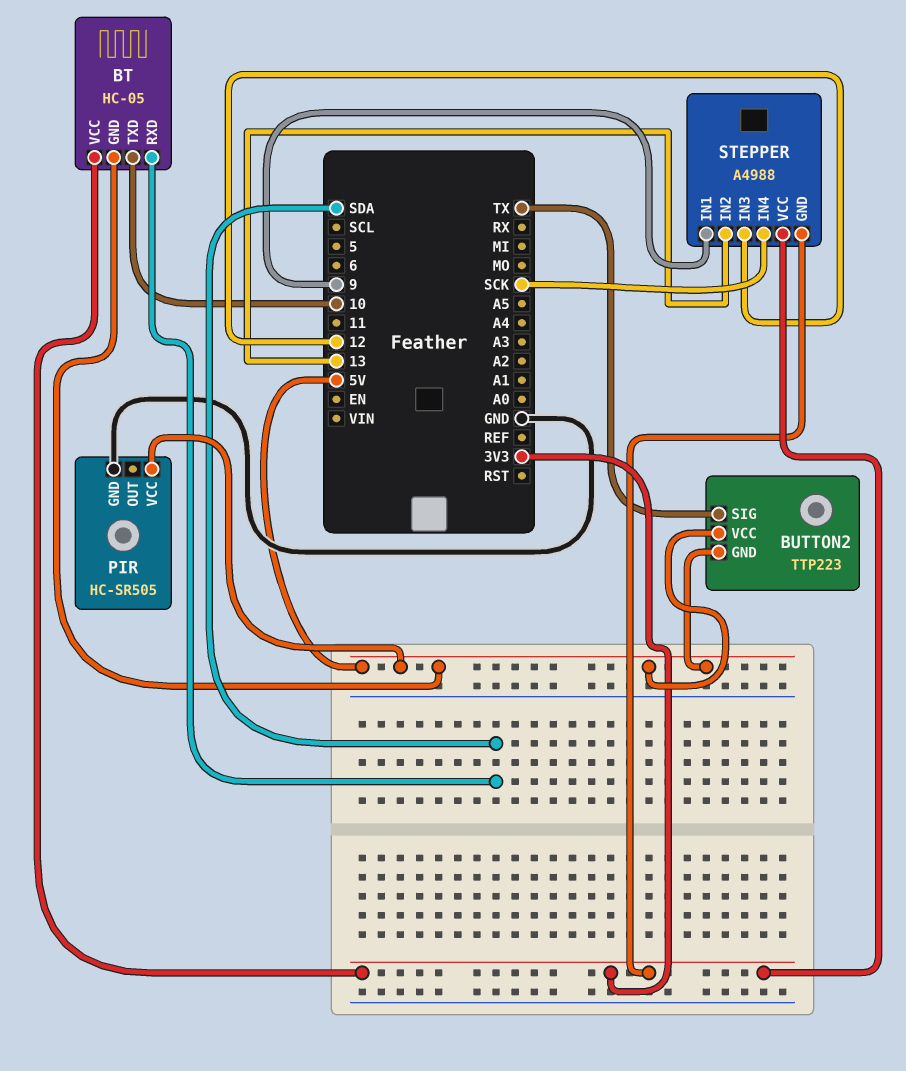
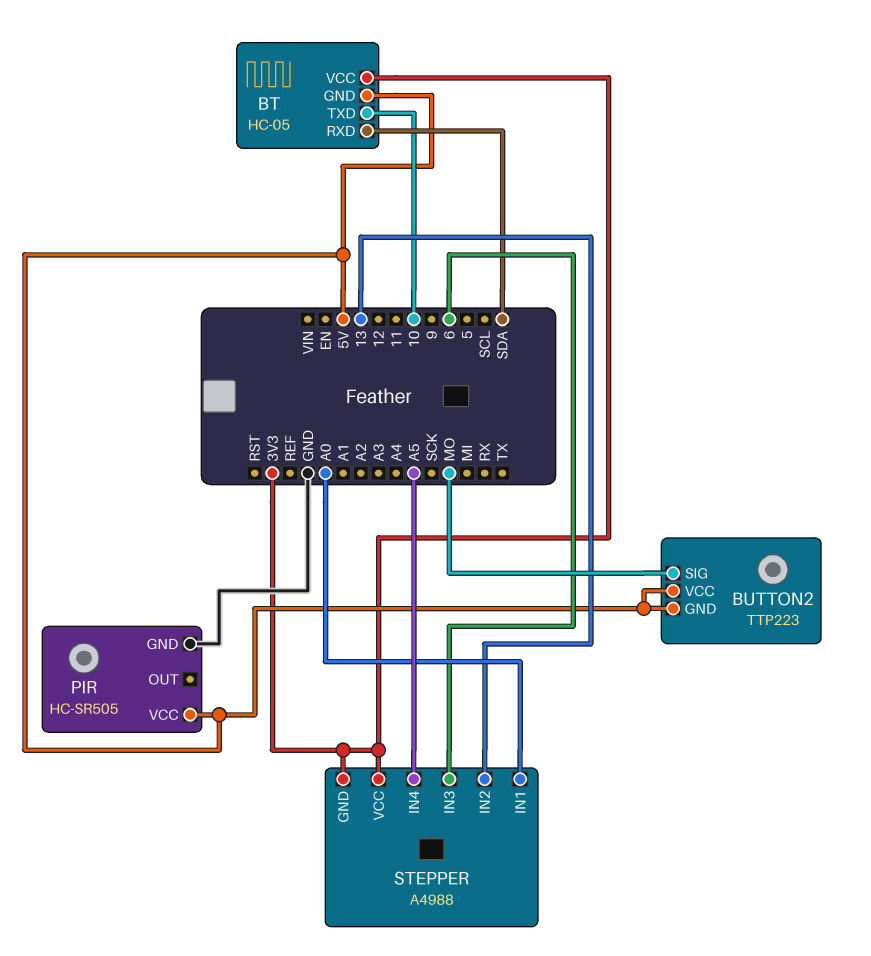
BUTTON2 pin SIG: TX -> MO
STEPPER pin IN1: 9 -> A0
STEPPER pin IN3: 12 -> 6
STEPPER pin IN4: SCK -> A5

